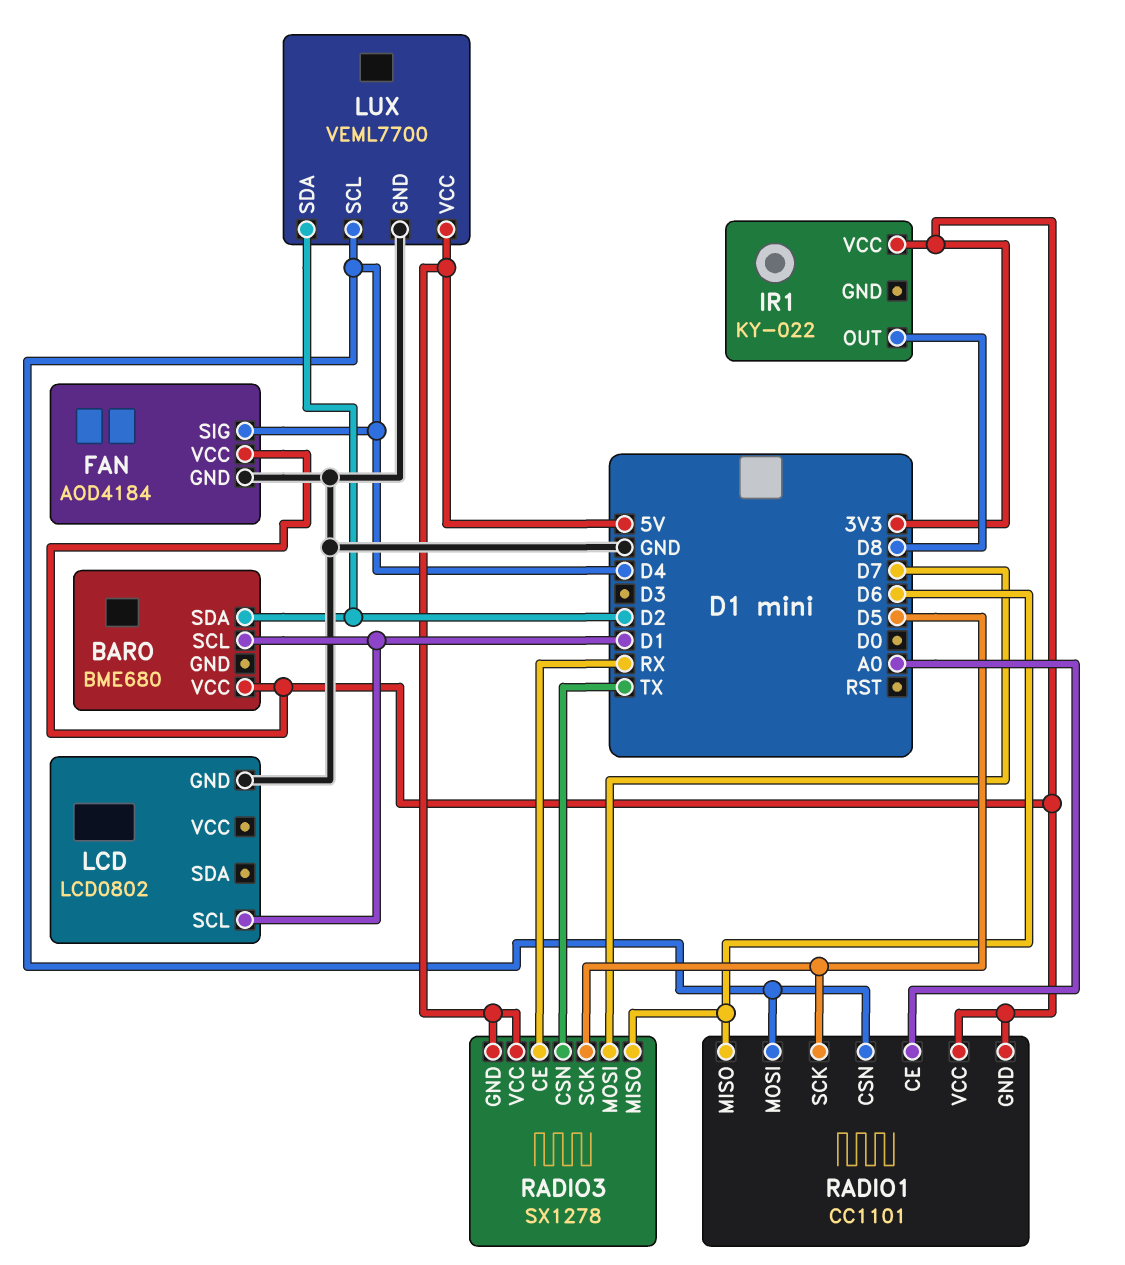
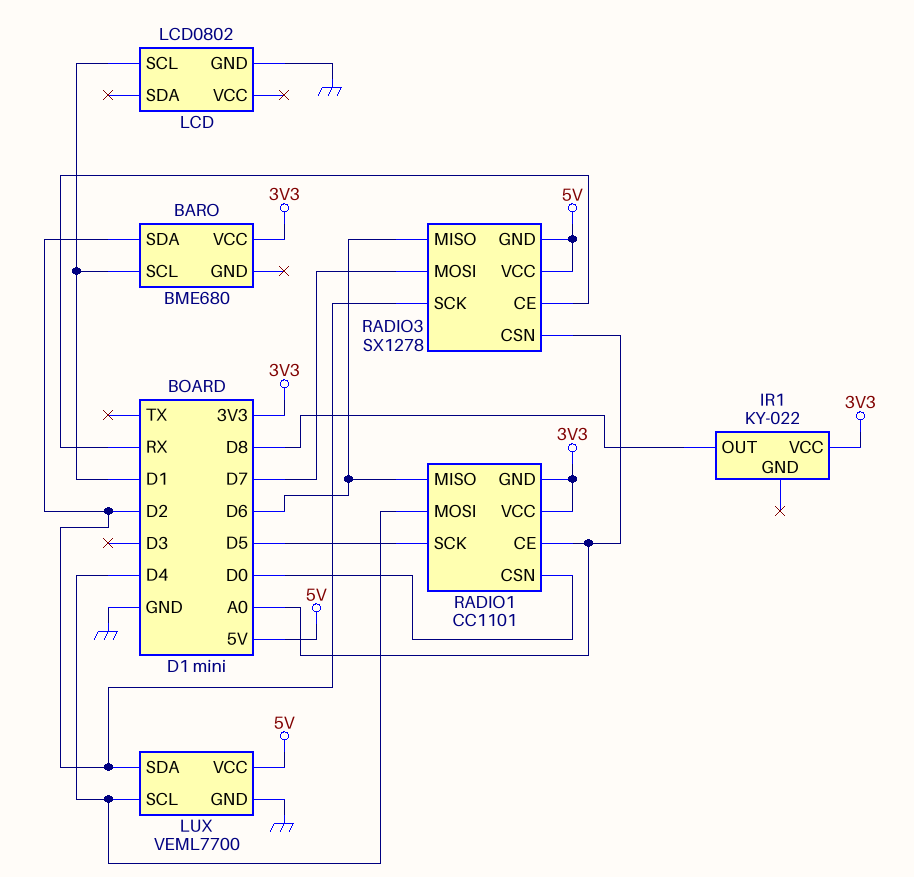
FAN: AOD4184 -> none
FAN pin GND: GND -> none
FAN pin SIG: D4 -> none
FAN pin VCC: 3V3 -> none
RADIO1 pin CSN: D4 -> D0
RADIO3 pin CSN: TX -> A0
RADIO3 pin SCK: D5 -> D2

